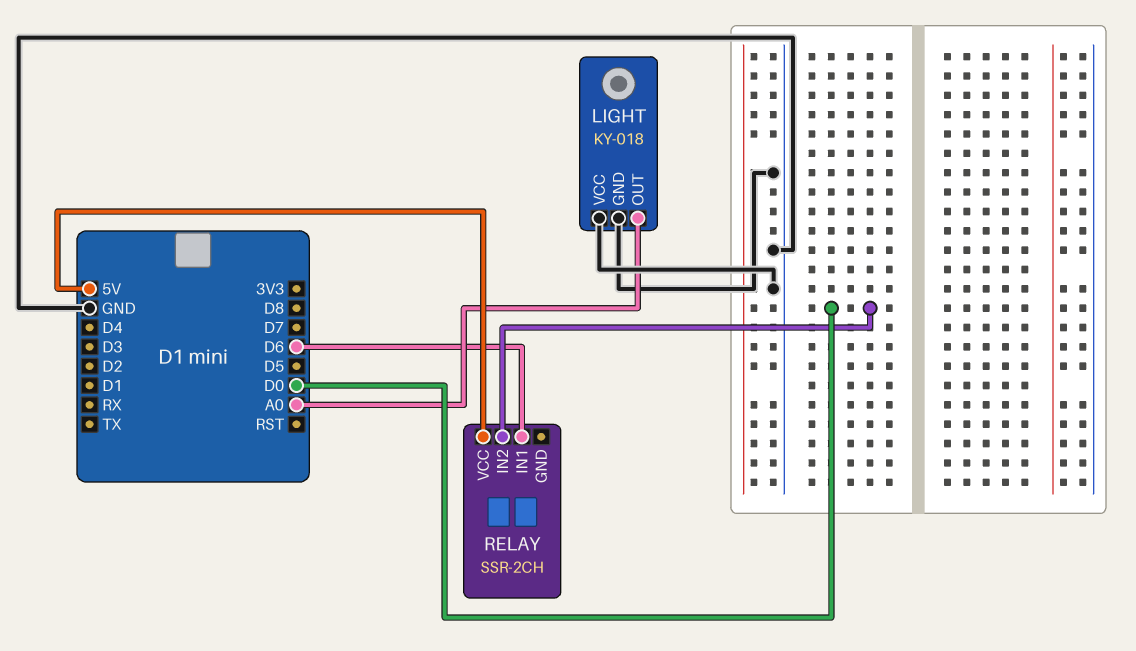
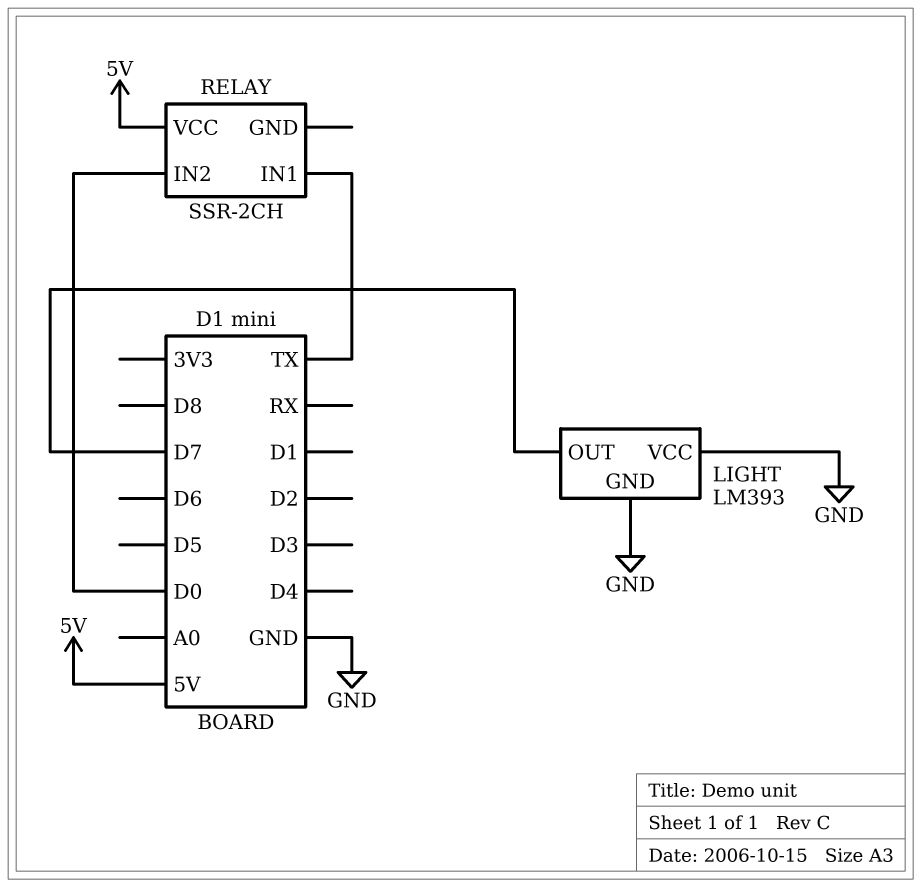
LIGHT: KY-018 -> LM393
LIGHT pin OUT: A0 -> D7
RELAY pin IN1: D6 -> TX

